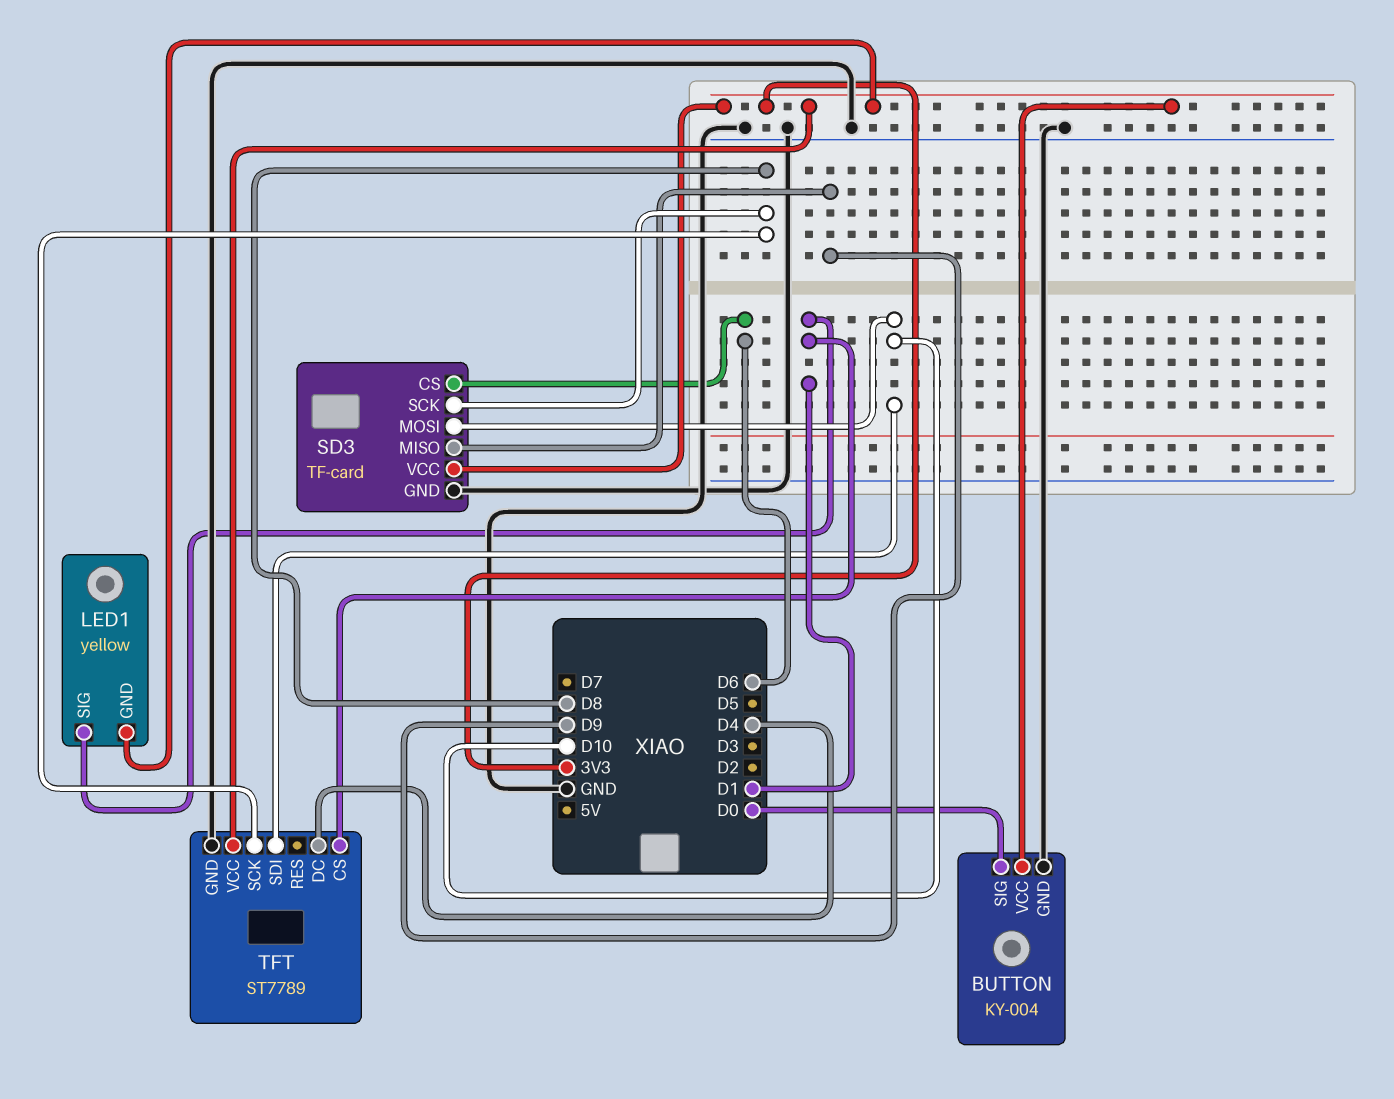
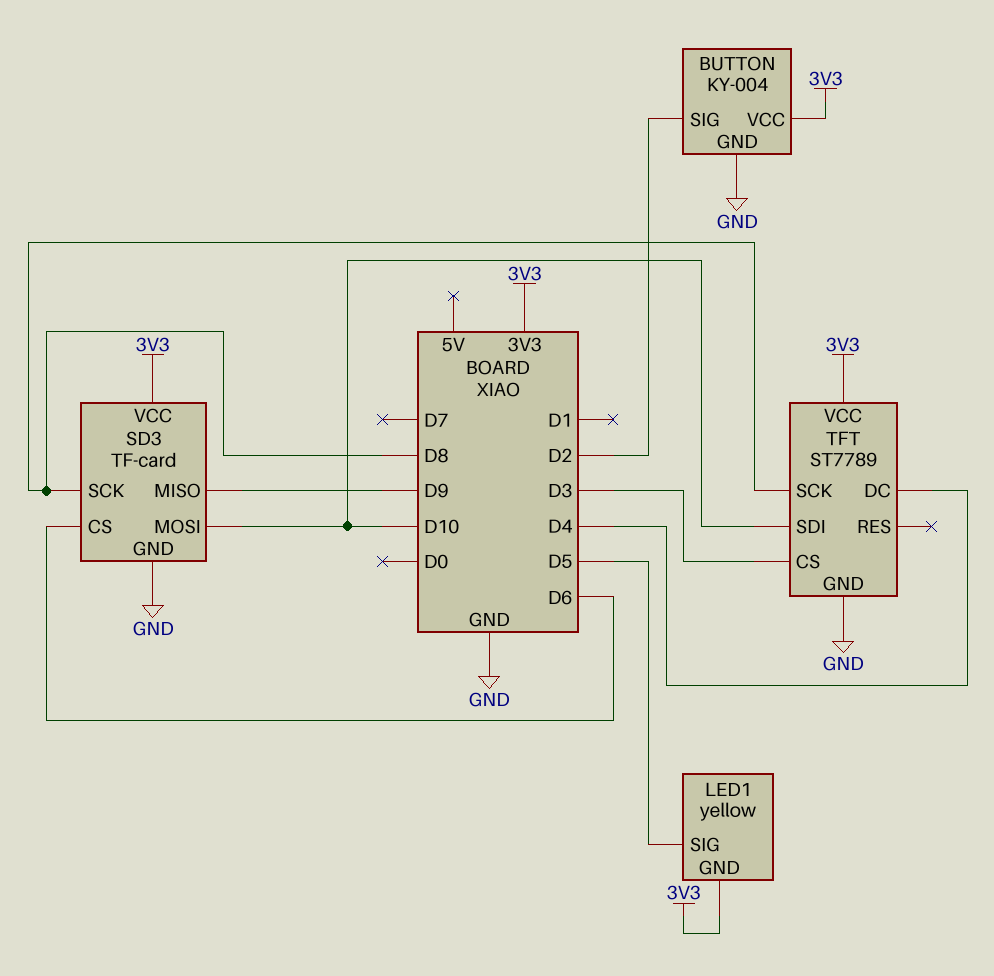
BUTTON pin SIG: D0 -> D2
LED1 pin SIG: D1 -> D5
TFT pin CS: D1 -> D3

